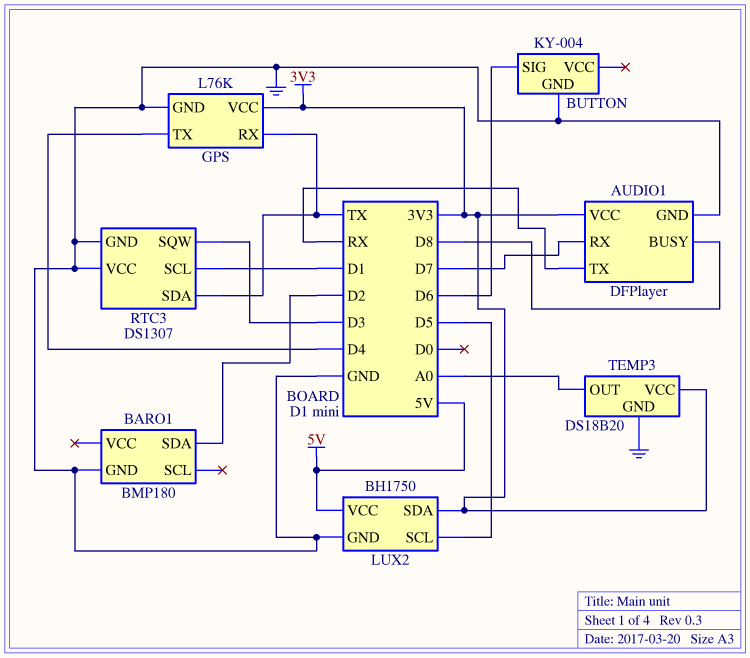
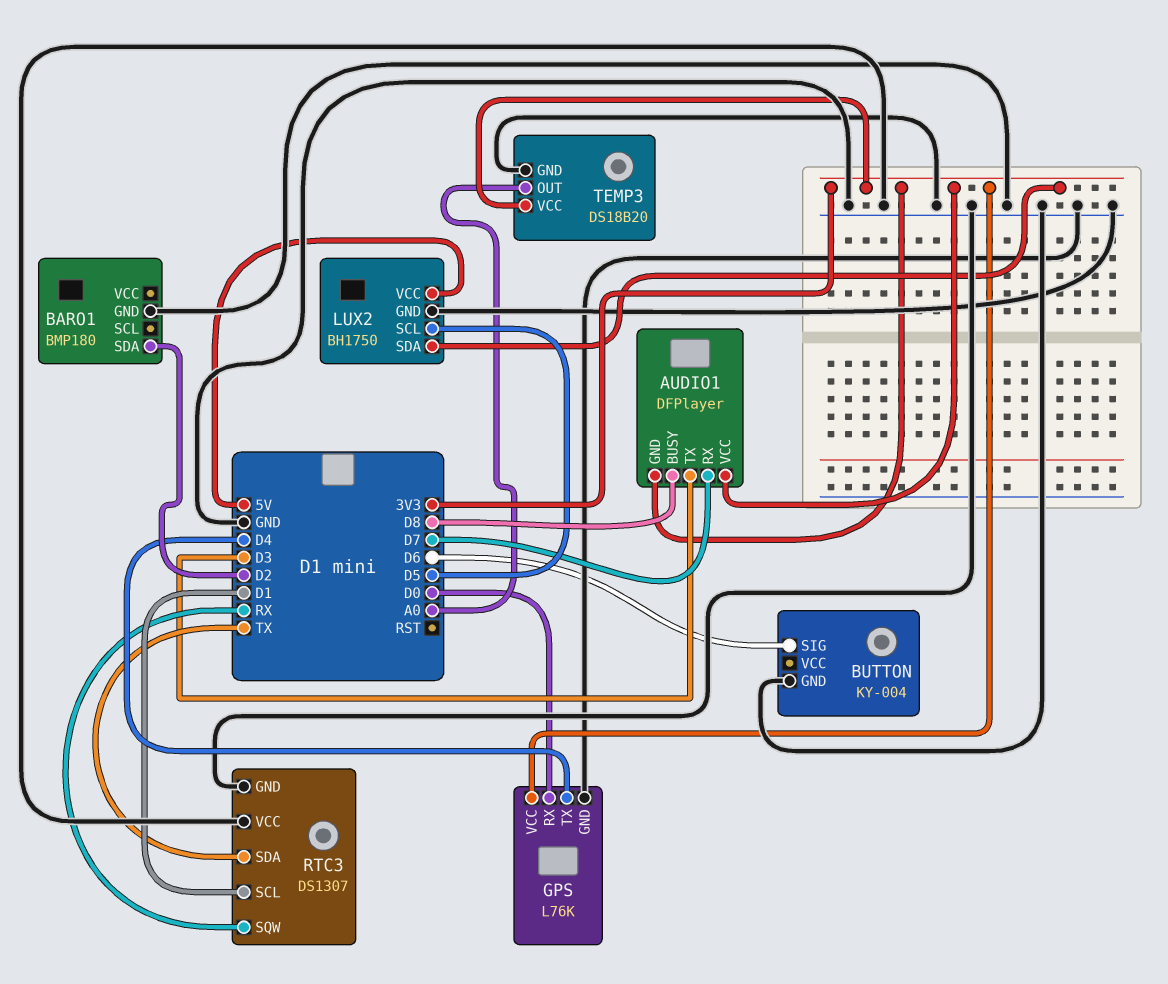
AUDIO1 pin GND: GND -> 3V3
AUDIO1 pin TX: RX -> D3
GPS pin RX: TX -> D0
RTC3 pin SQW: D3 -> RX

